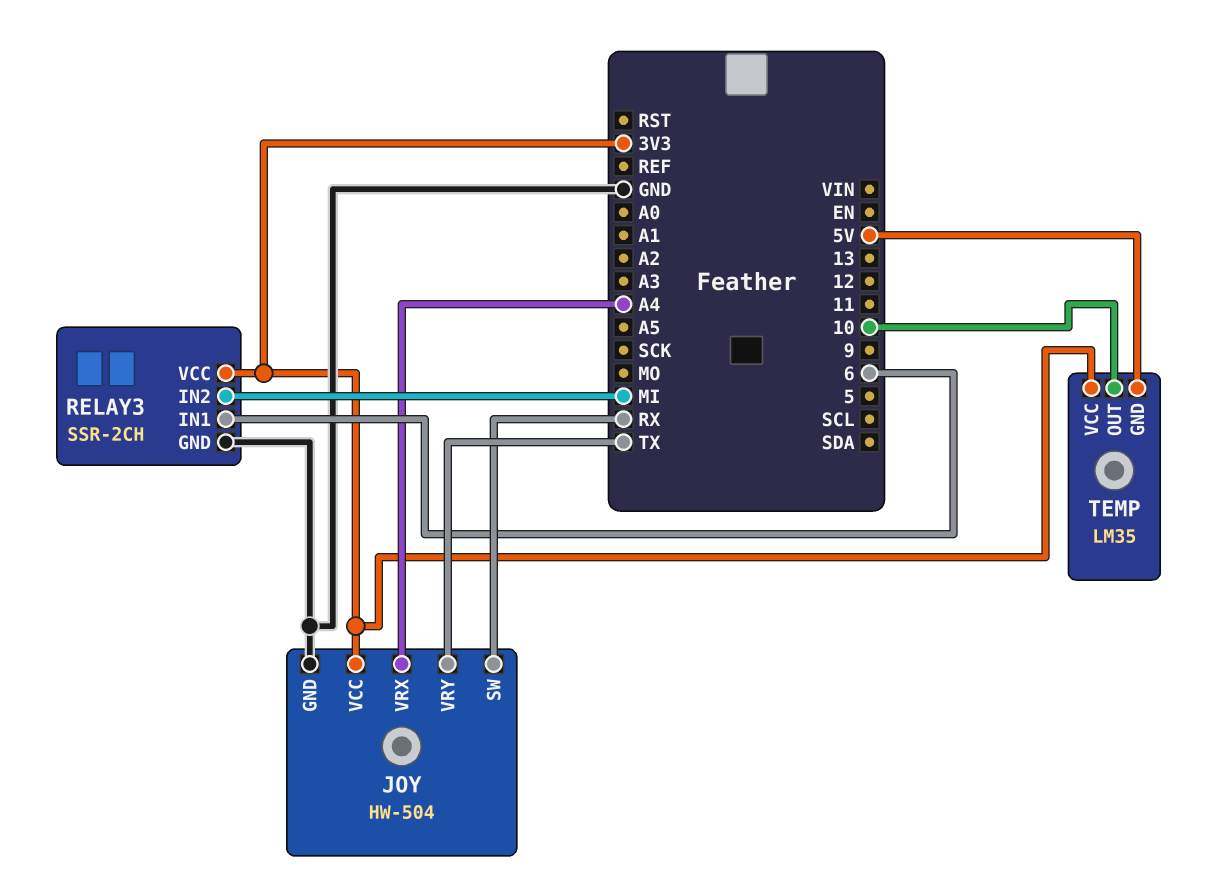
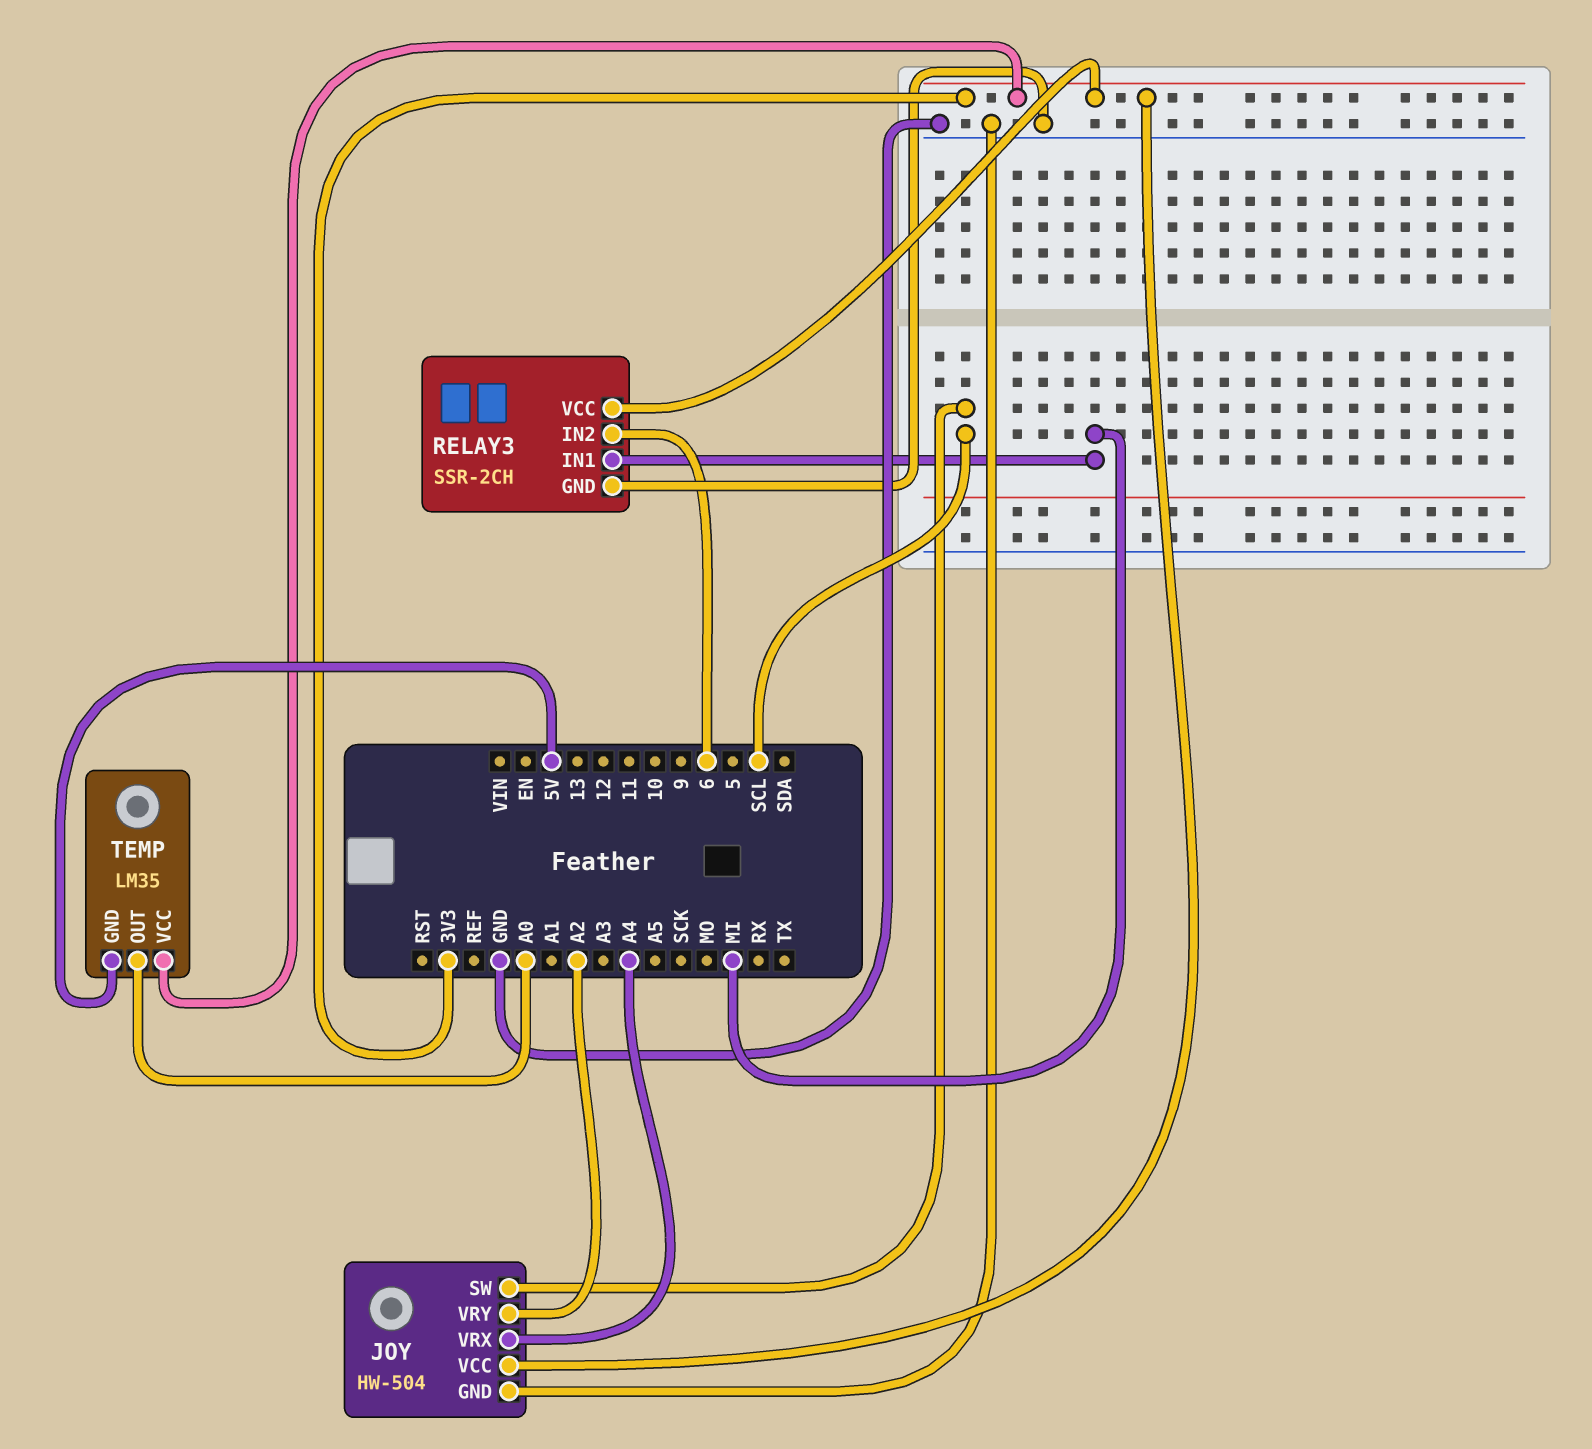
JOY pin SW: RX -> SCL
JOY pin VRY: TX -> A2
RELAY3 pin IN1: 6 -> MI
RELAY3 pin IN2: MI -> 6
TEMP pin OUT: 10 -> A0

